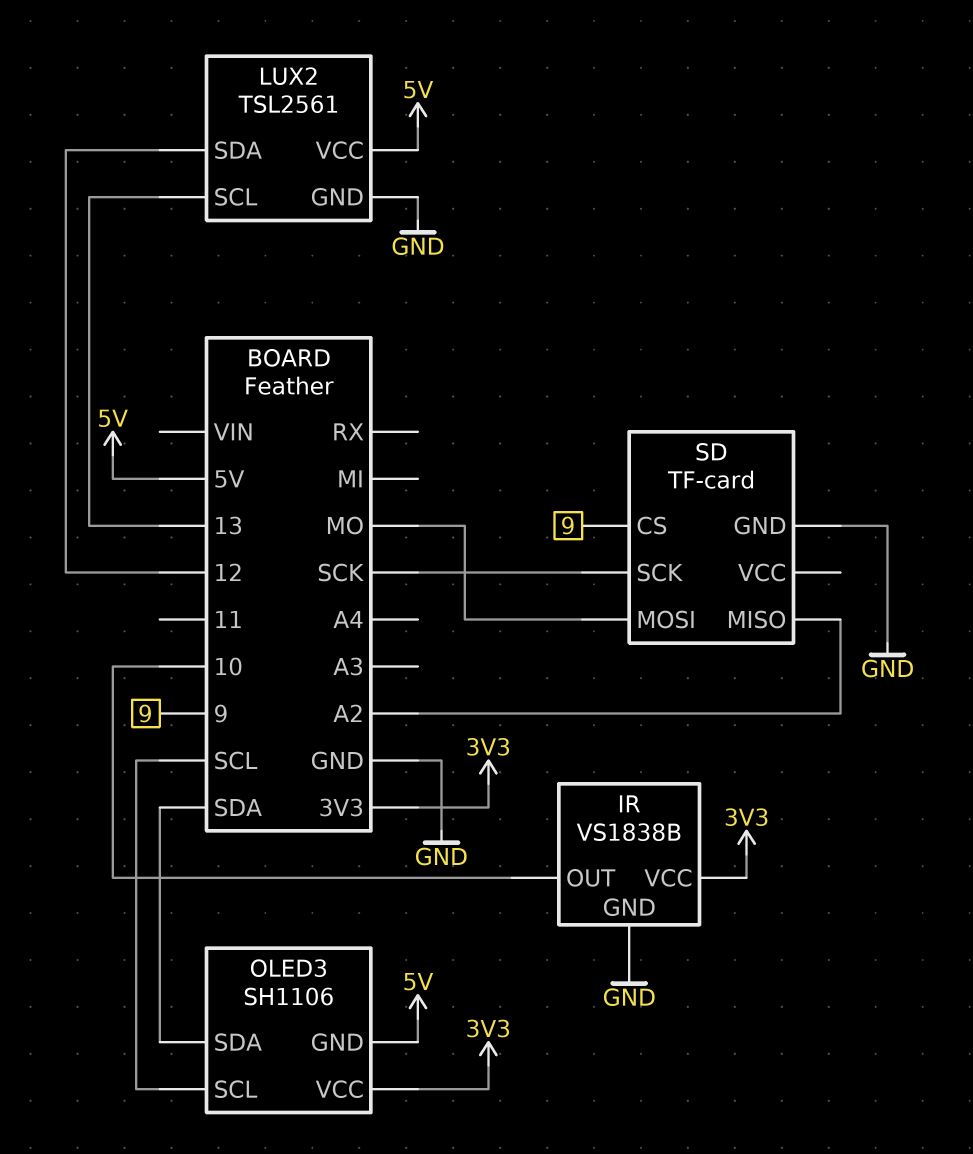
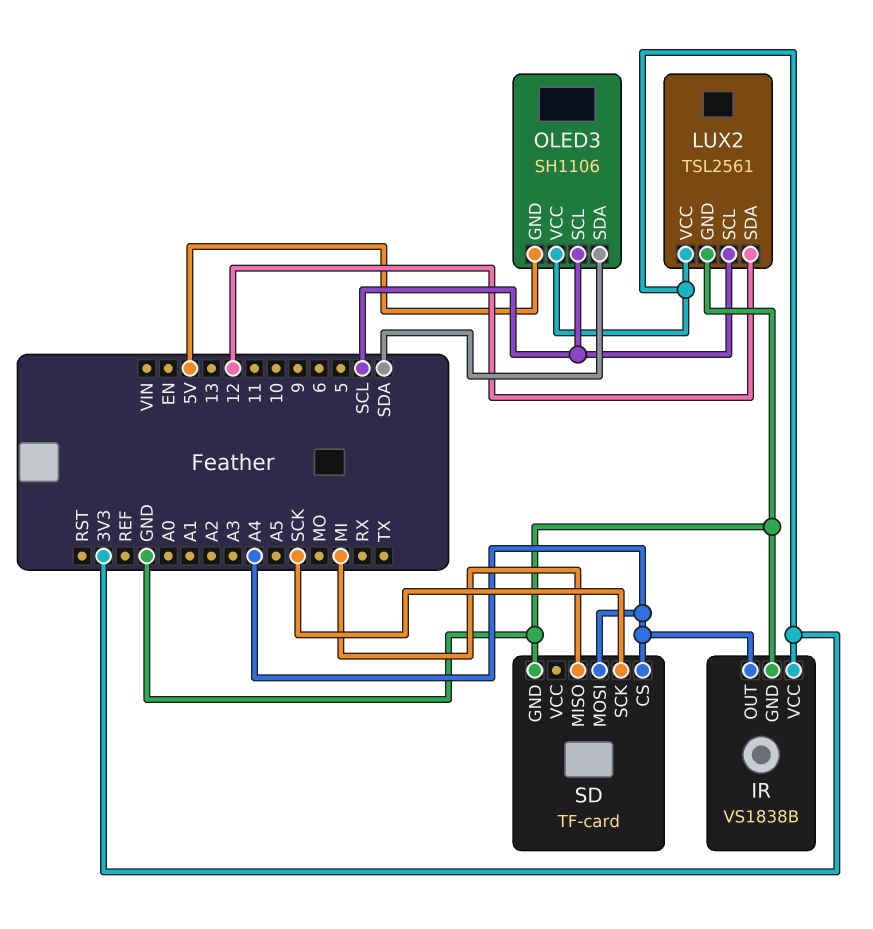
IR pin OUT: 10 -> A4
LUX2 pin SCL: 13 -> SCL
LUX2 pin VCC: 5V -> 3V3
SD pin CS: 9 -> A4
SD pin MISO: A2 -> MI
SD pin MOSI: MO -> A4

